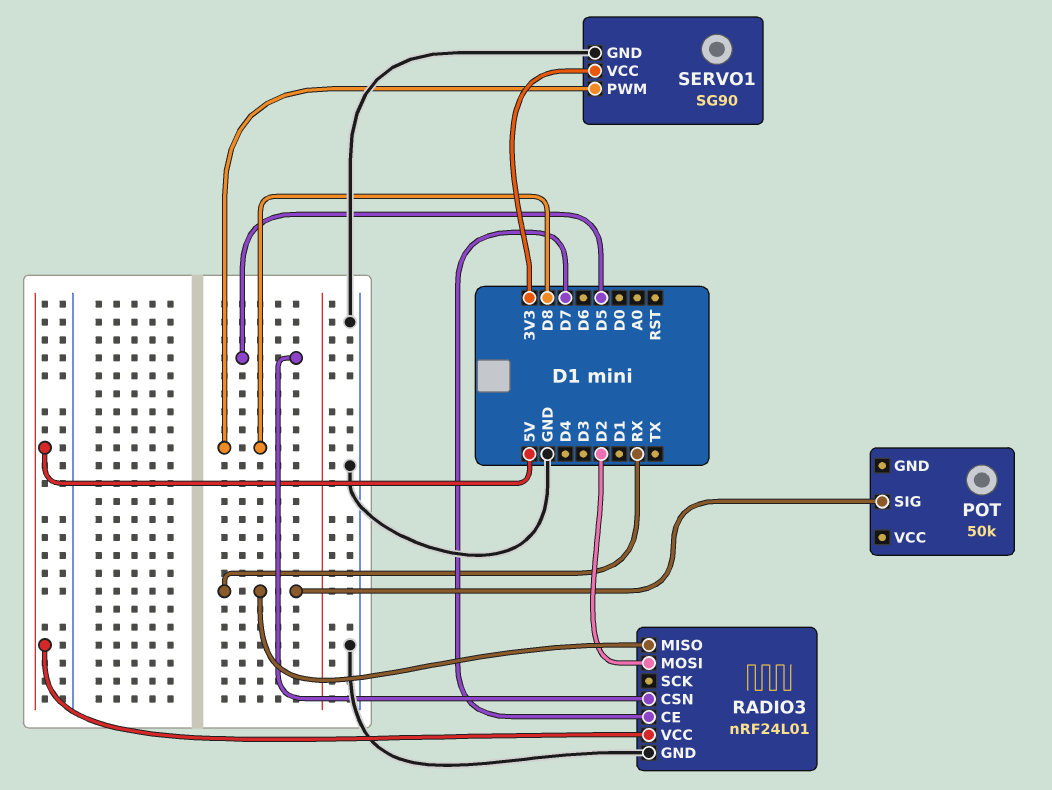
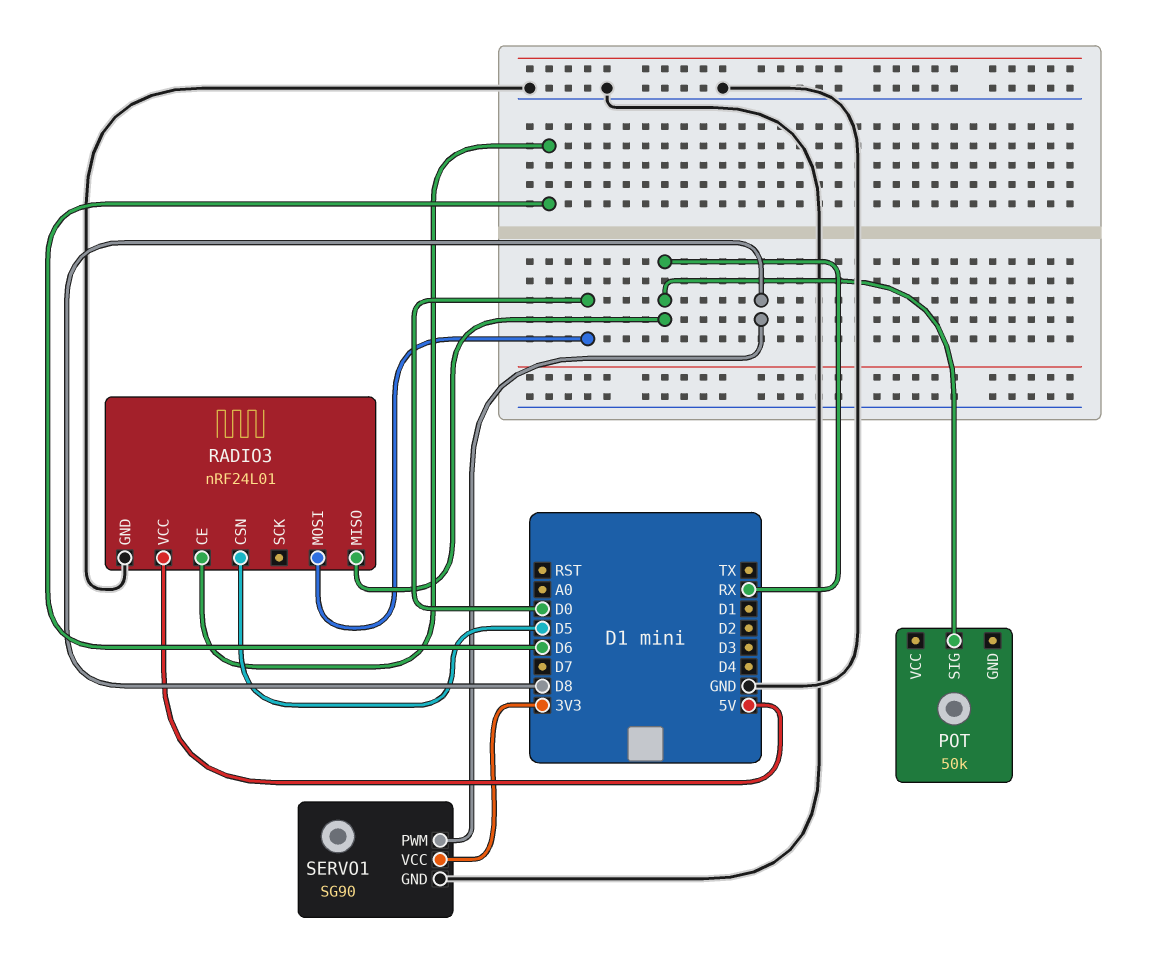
RADIO3 pin CE: D7 -> D6
RADIO3 pin MOSI: D2 -> D0

